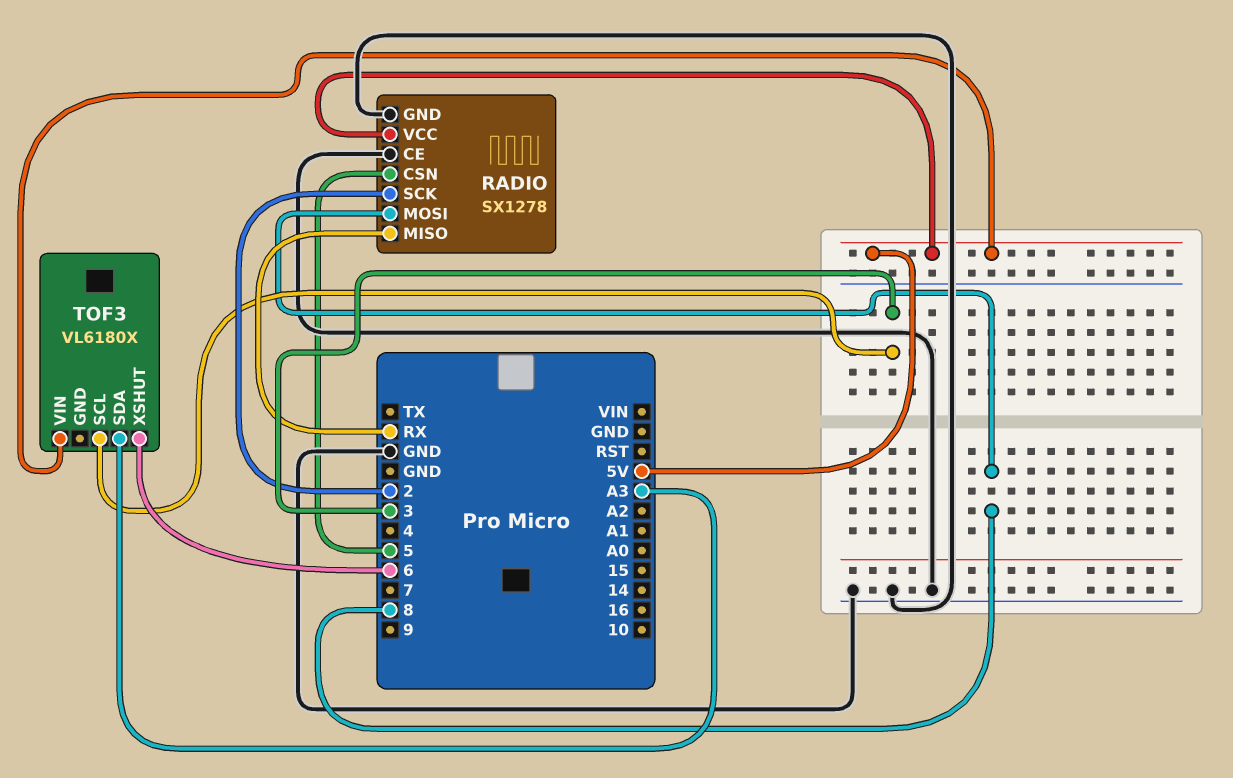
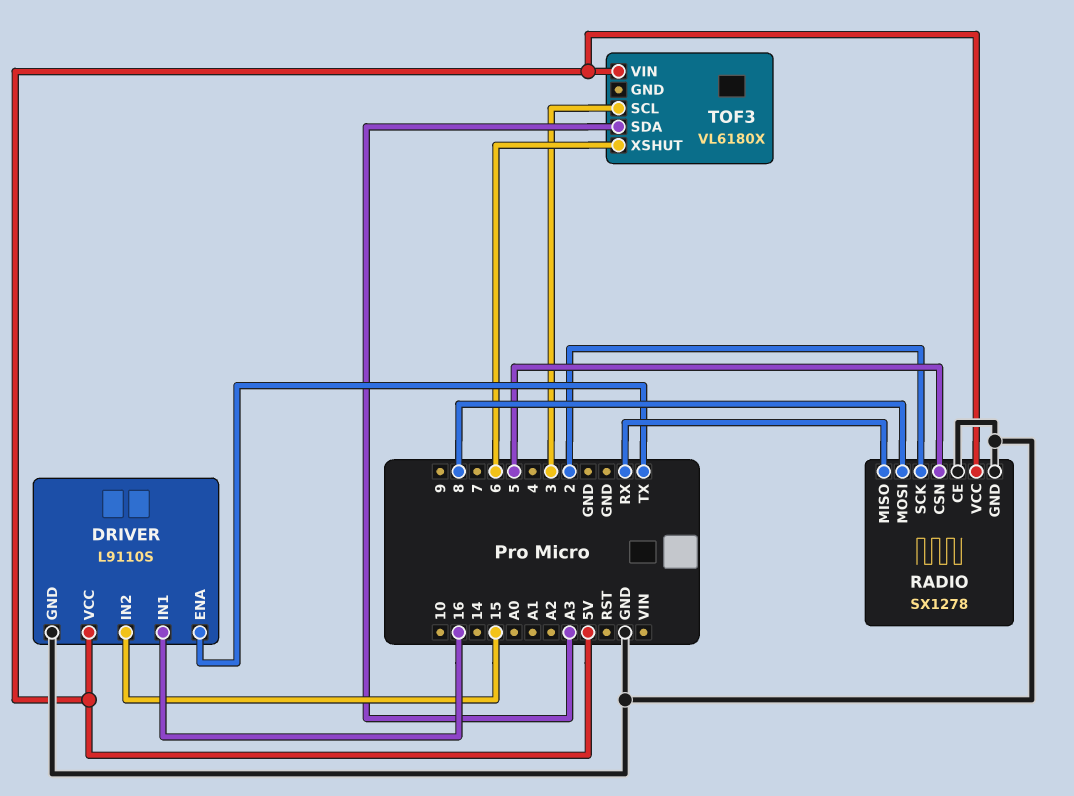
DRIVER: none -> L9110S
DRIVER pin ENA: none -> TX
DRIVER pin GND: none -> GND
DRIVER pin IN1: none -> 16
DRIVER pin IN2: none -> 15
DRIVER pin VCC: none -> 5V

